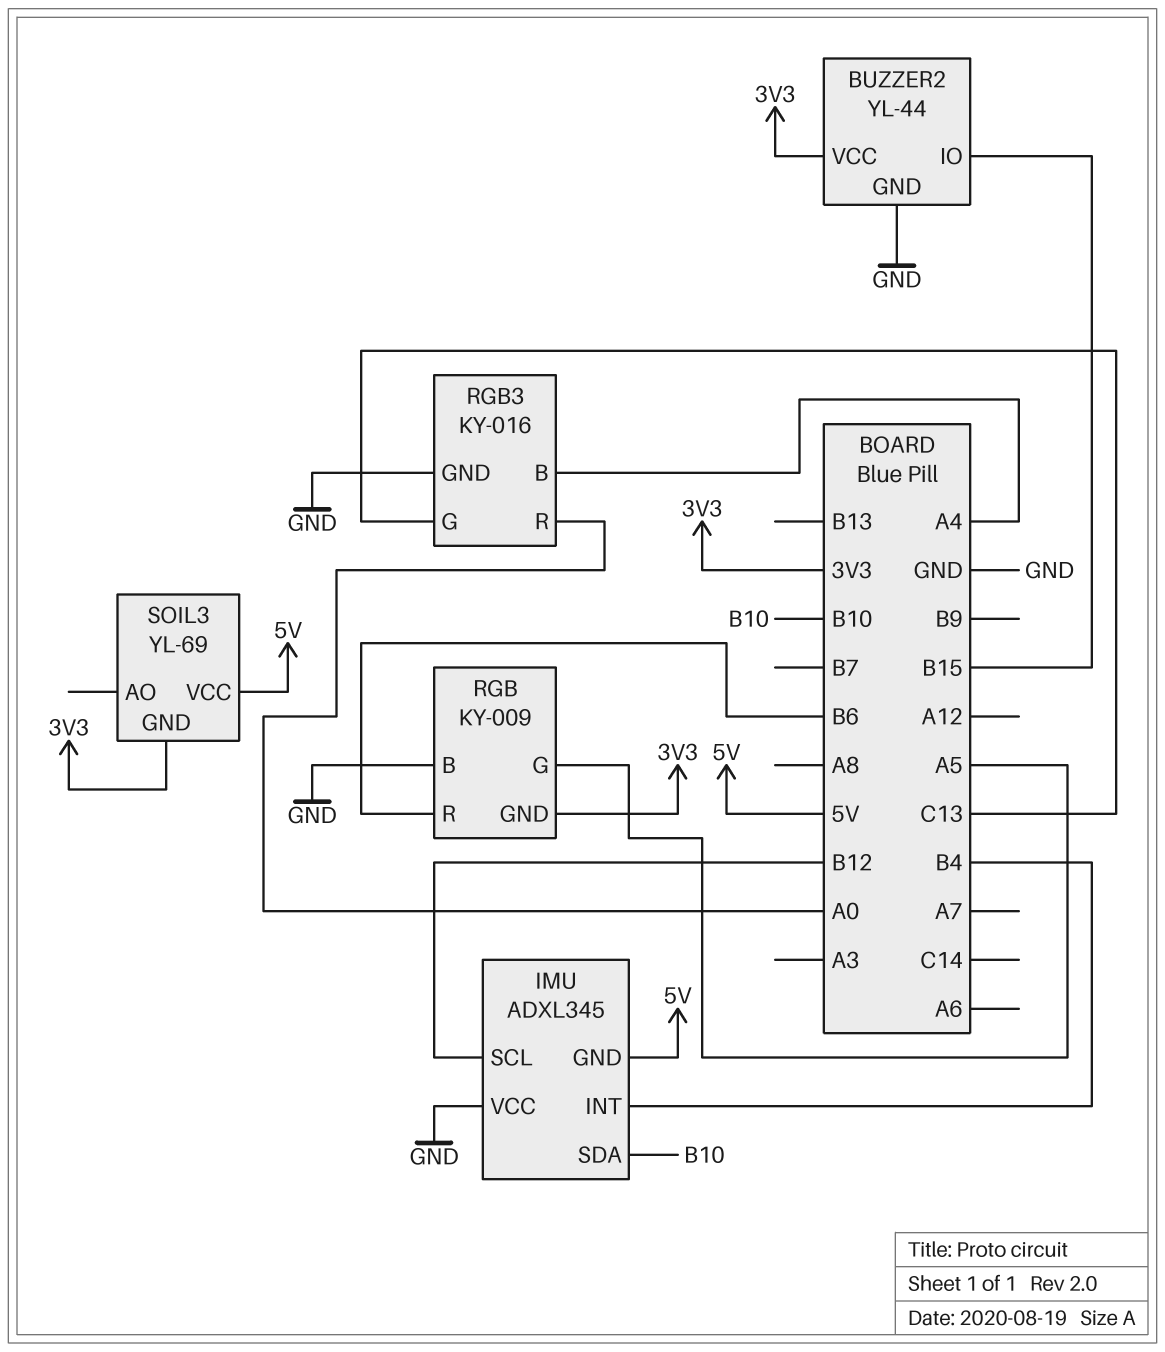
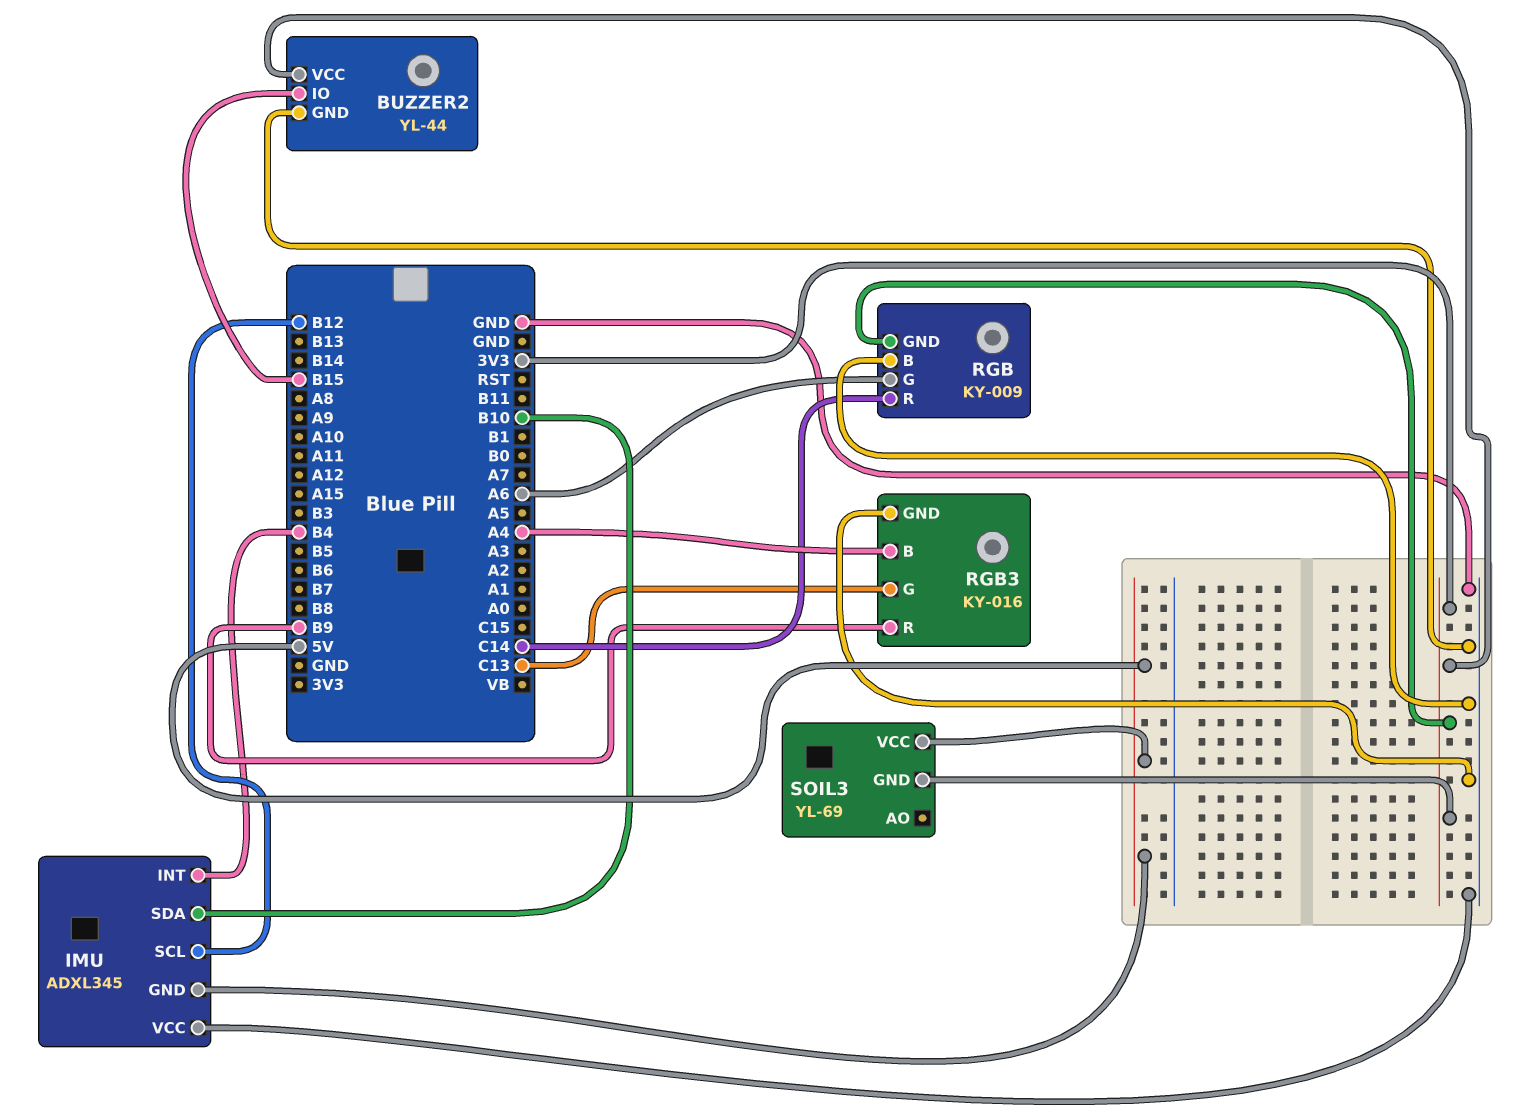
RGB pin G: A5 -> A6
RGB pin R: B6 -> C14
RGB3 pin R: A0 -> B9

